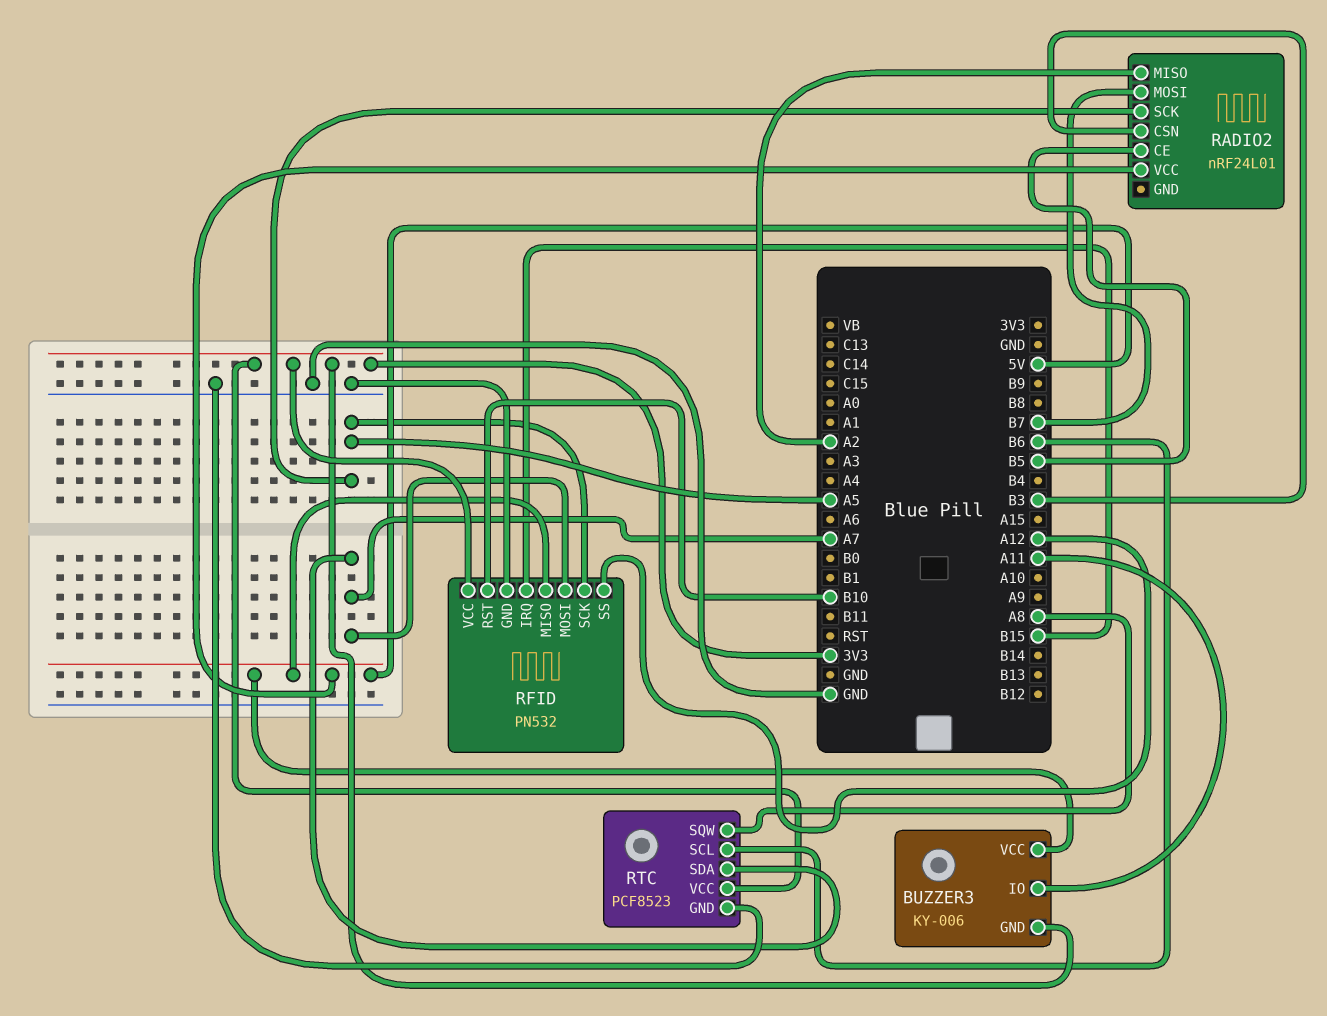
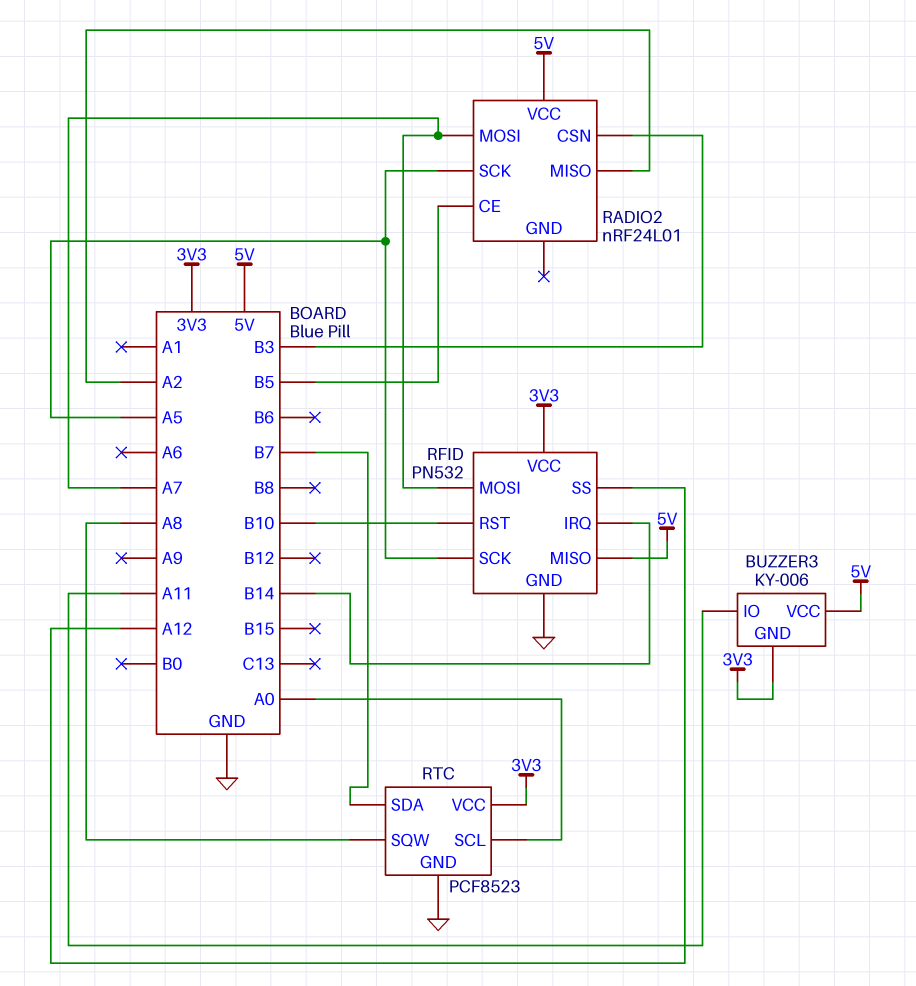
RADIO2 pin MOSI: B7 -> A7
RFID pin IRQ: B15 -> B14
RTC pin SCL: B6 -> A0
RTC pin SDA: A7 -> B7

